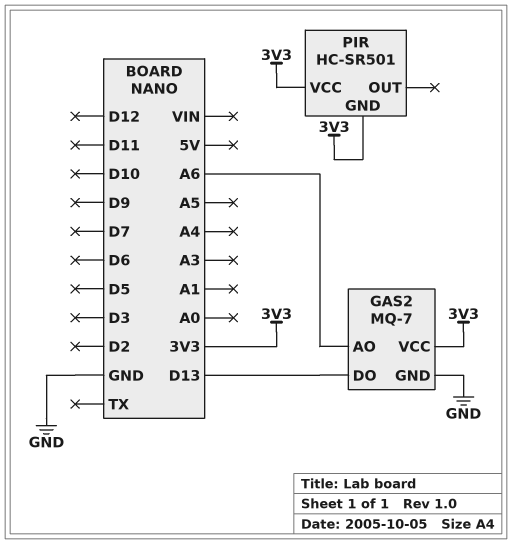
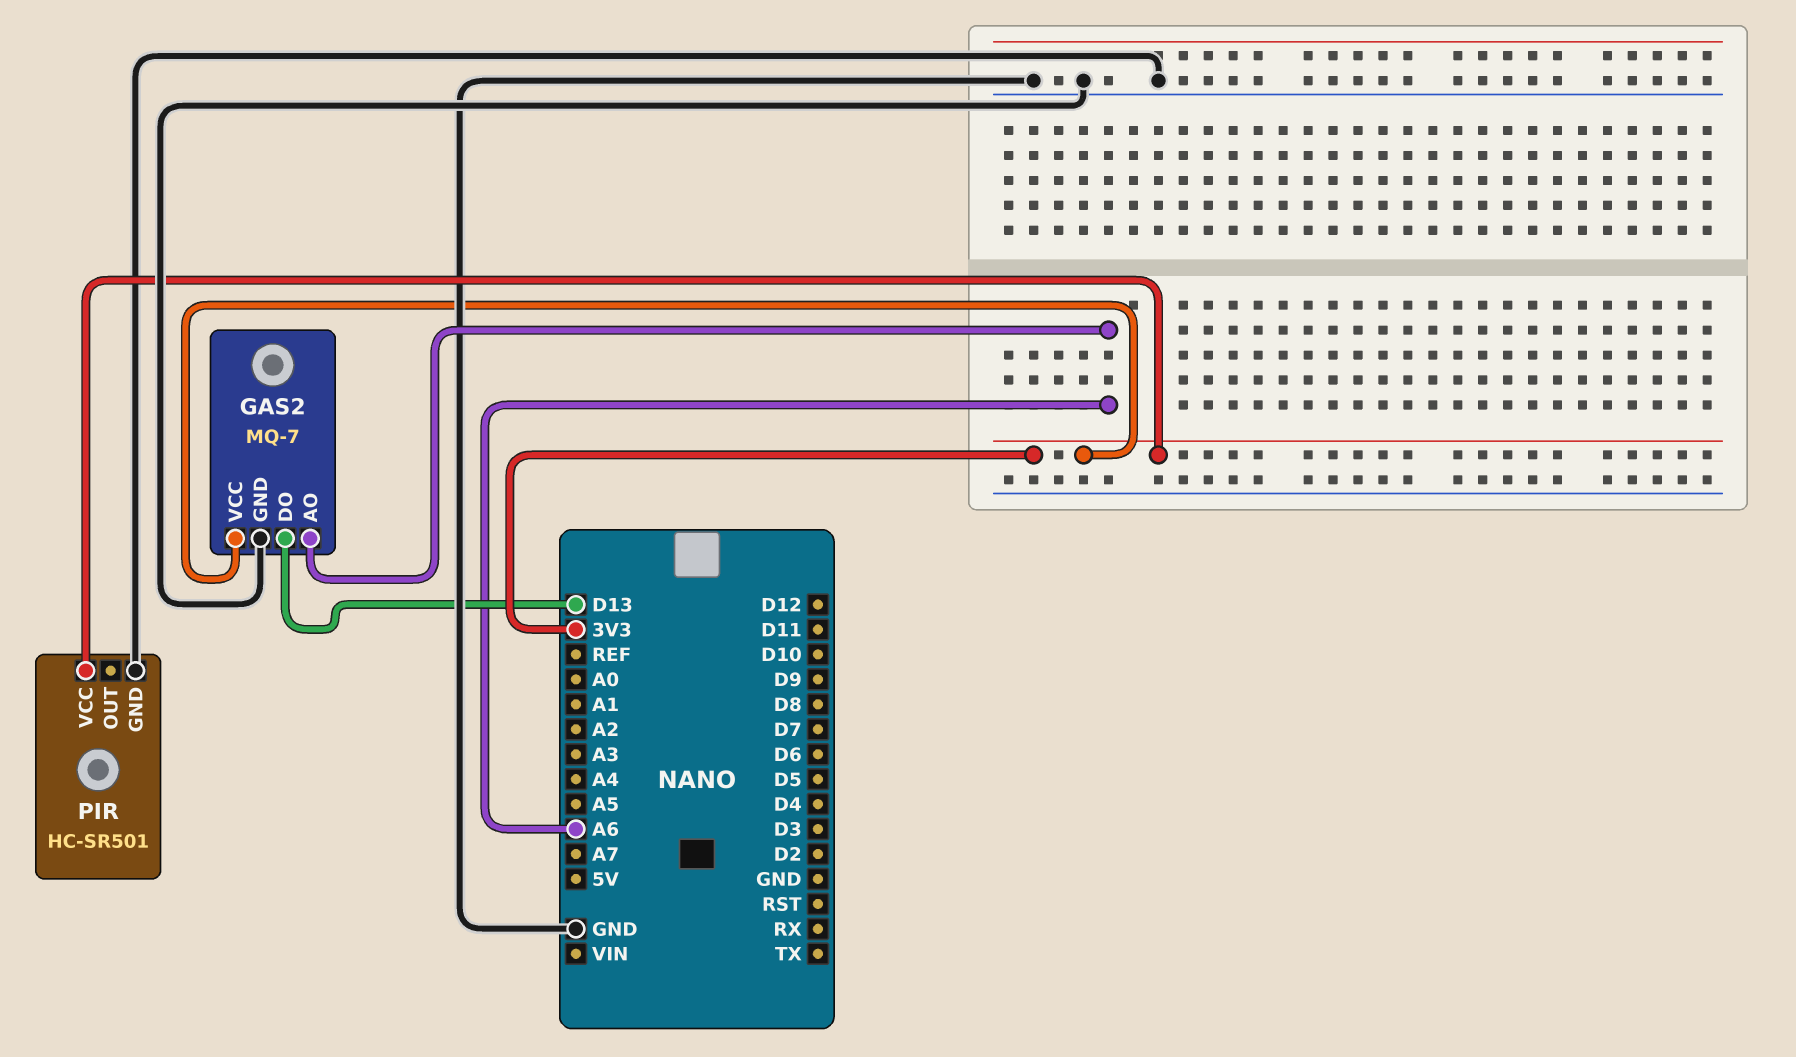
PIR pin GND: 3V3 -> GND

